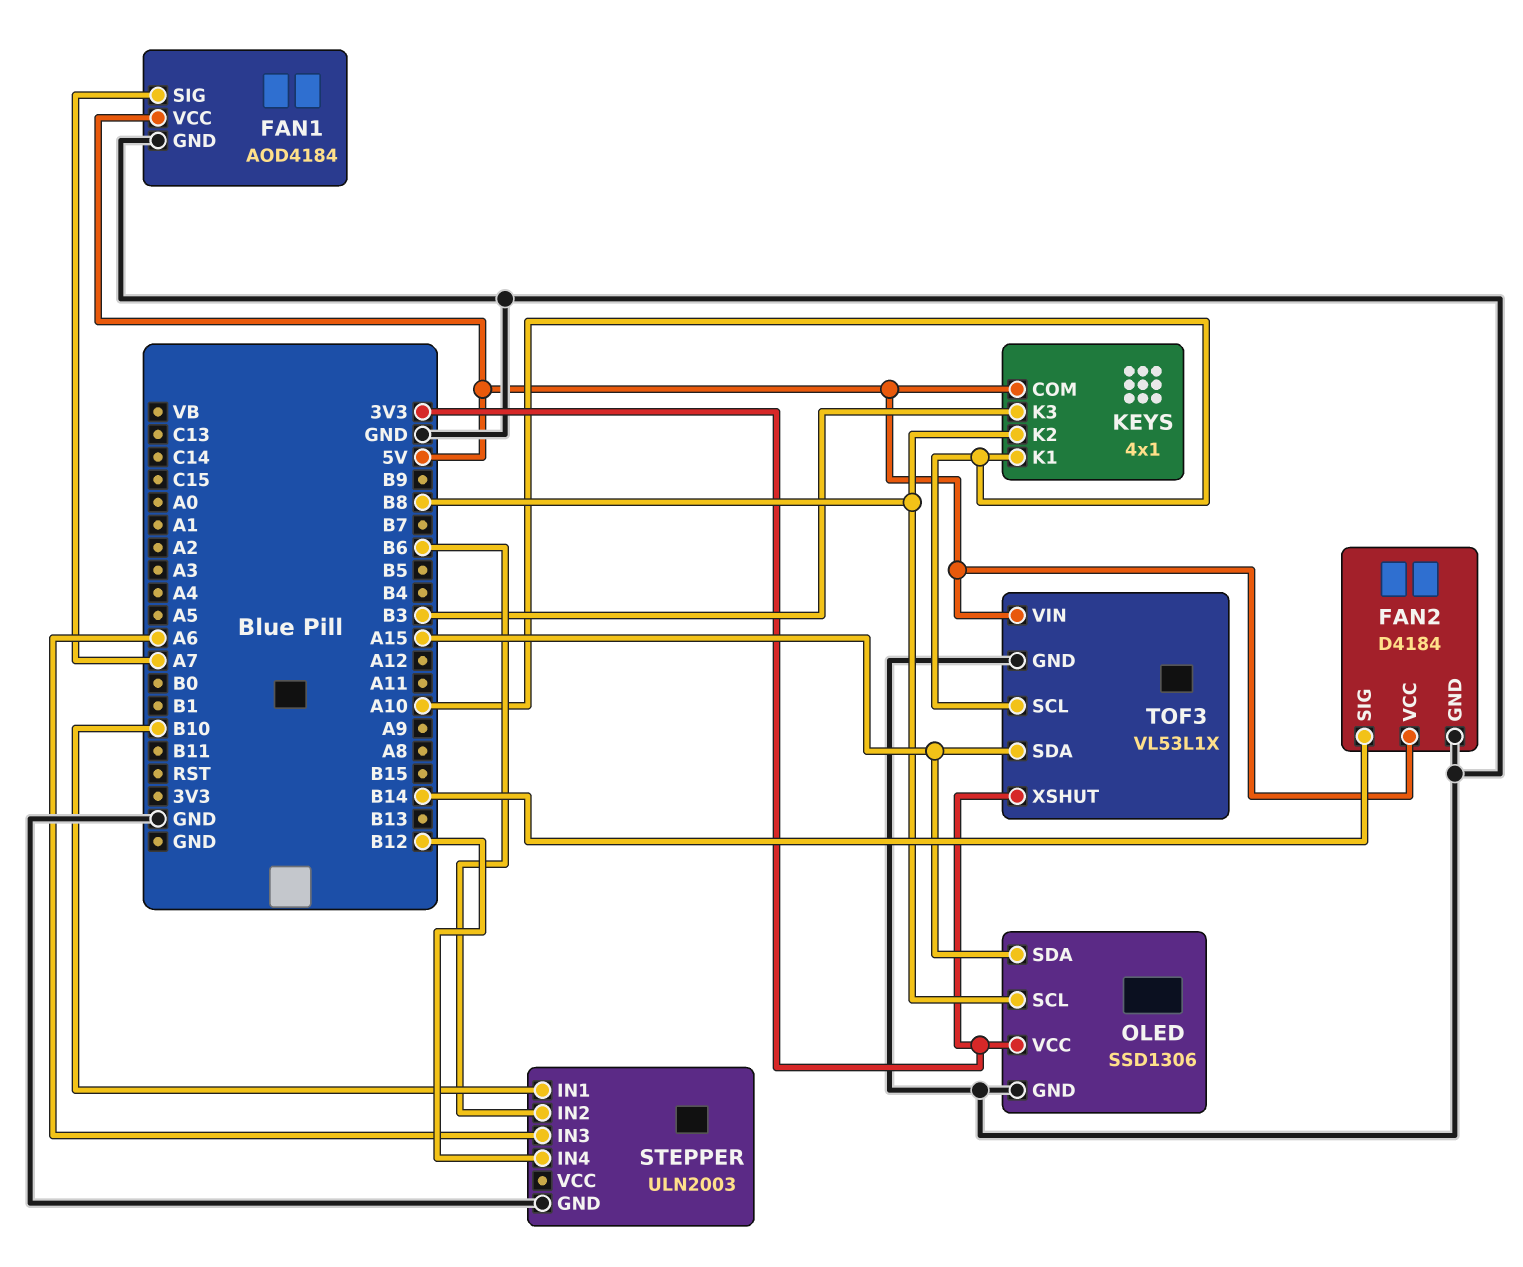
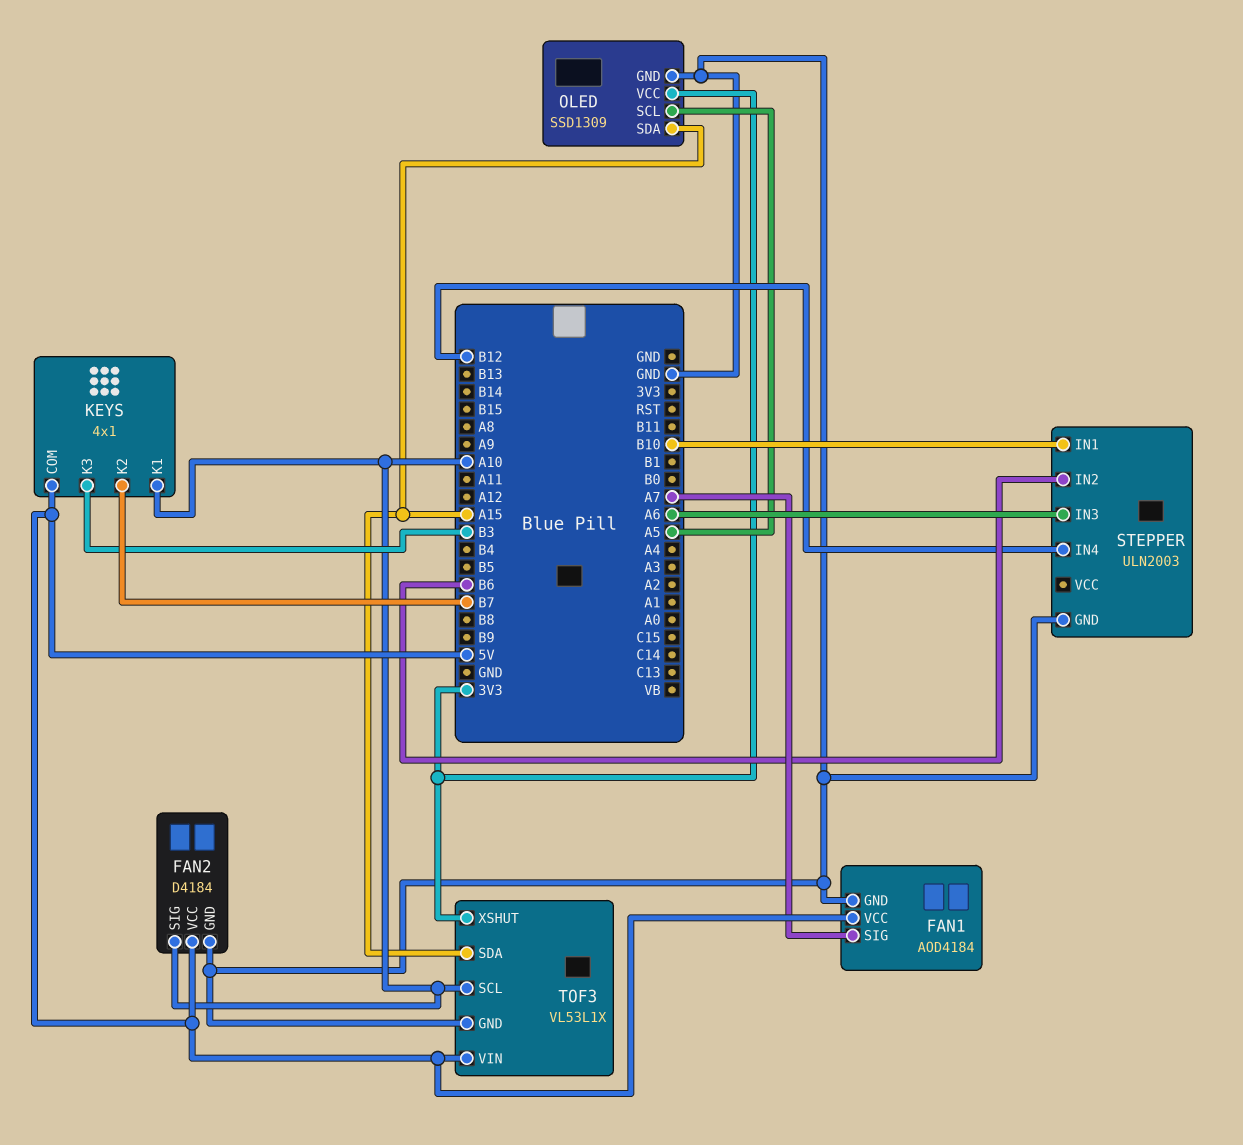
FAN2 pin SIG: B14 -> A10
KEYS pin K2: B8 -> B7
OLED: SSD1306 -> SSD1309
OLED pin SCL: B8 -> A5

